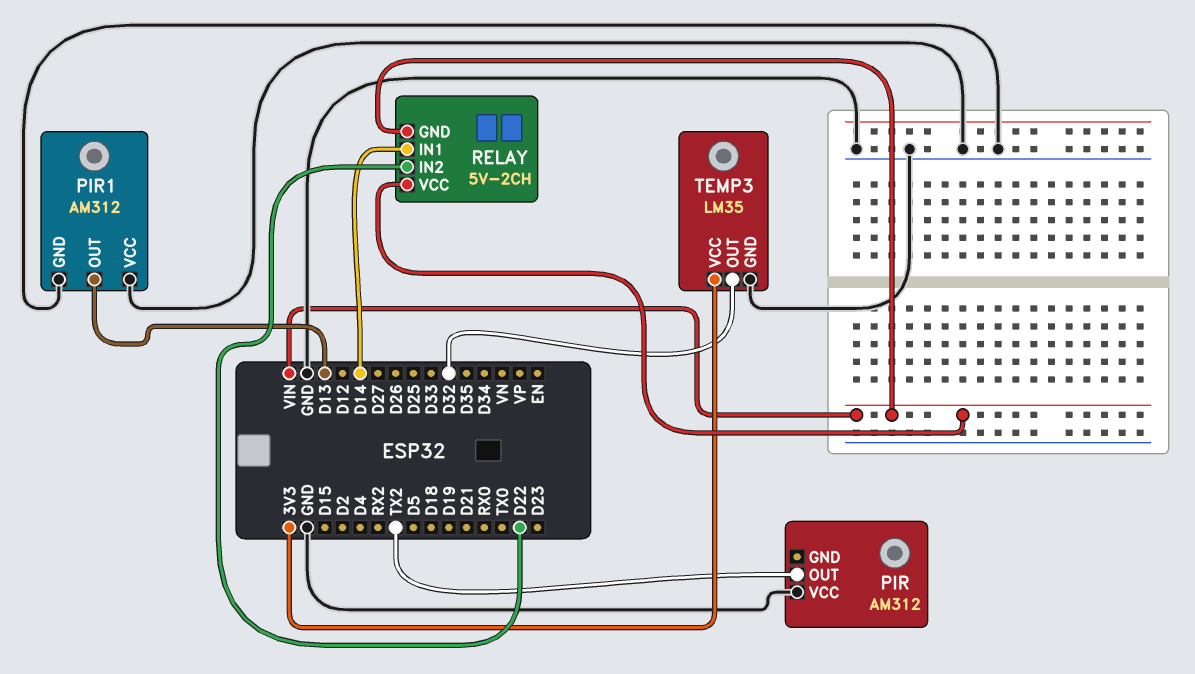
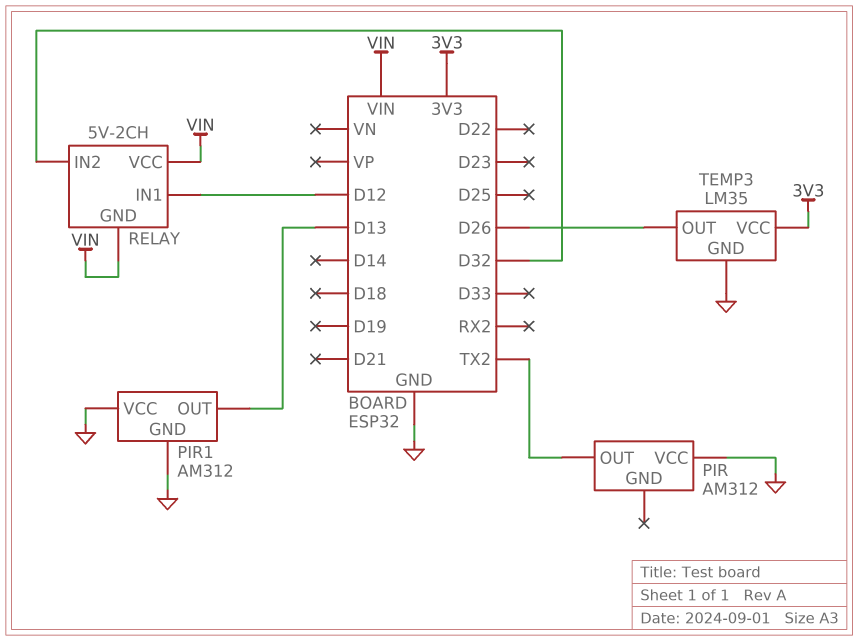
RELAY pin IN1: D14 -> D12
RELAY pin IN2: D22 -> D32
TEMP3 pin OUT: D32 -> D26

